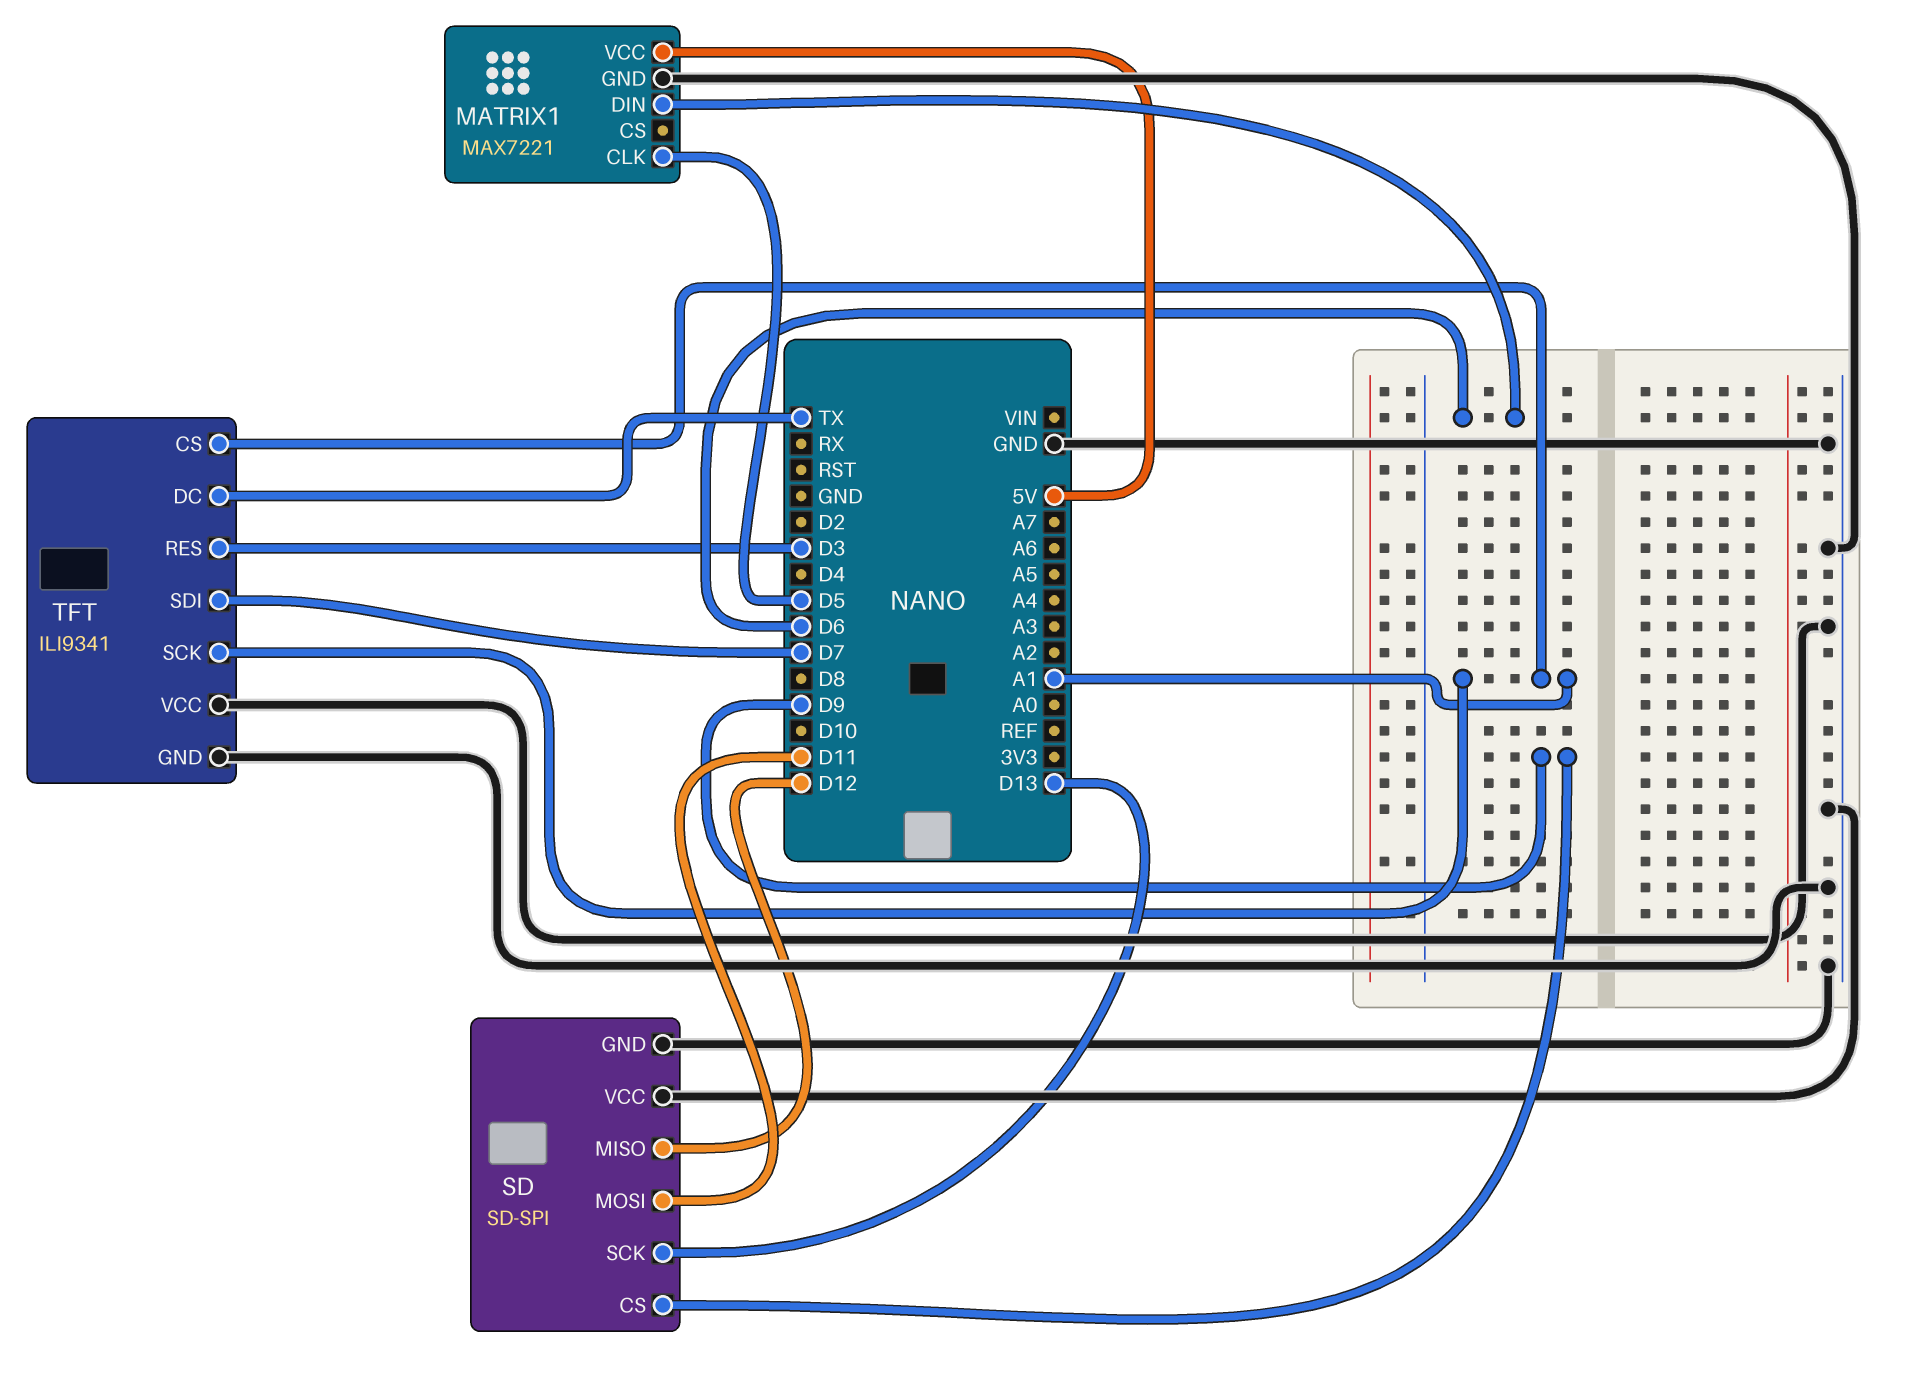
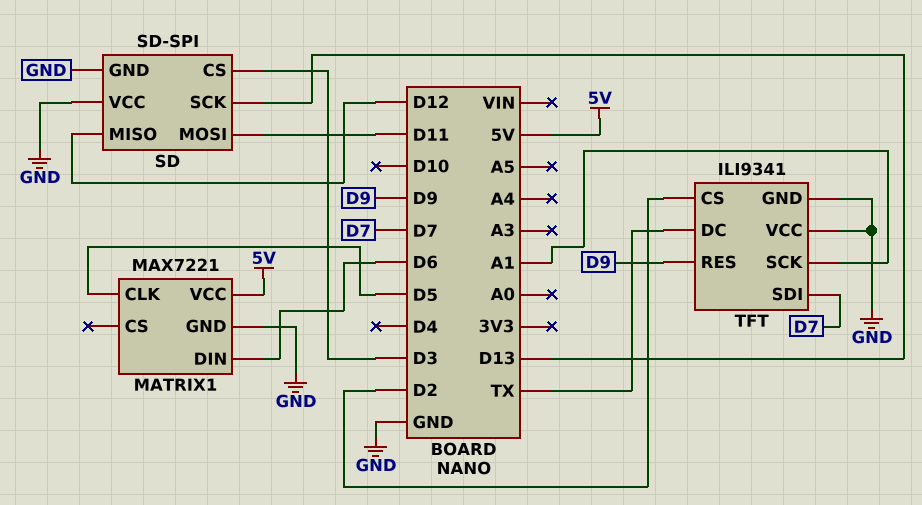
SD pin CS: D9 -> D3
TFT pin CS: A1 -> D2
TFT pin RES: D3 -> D9

